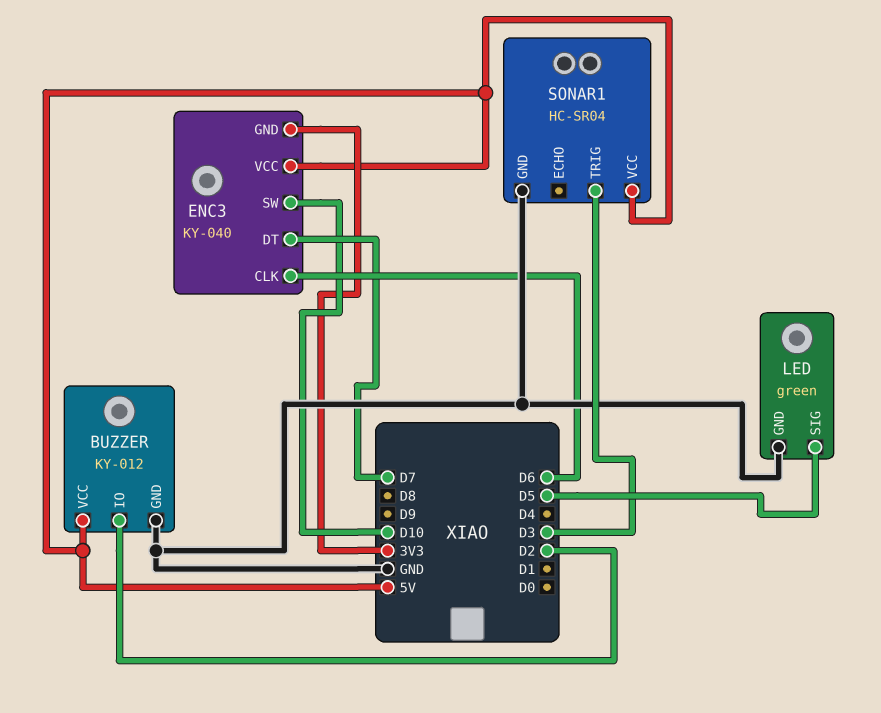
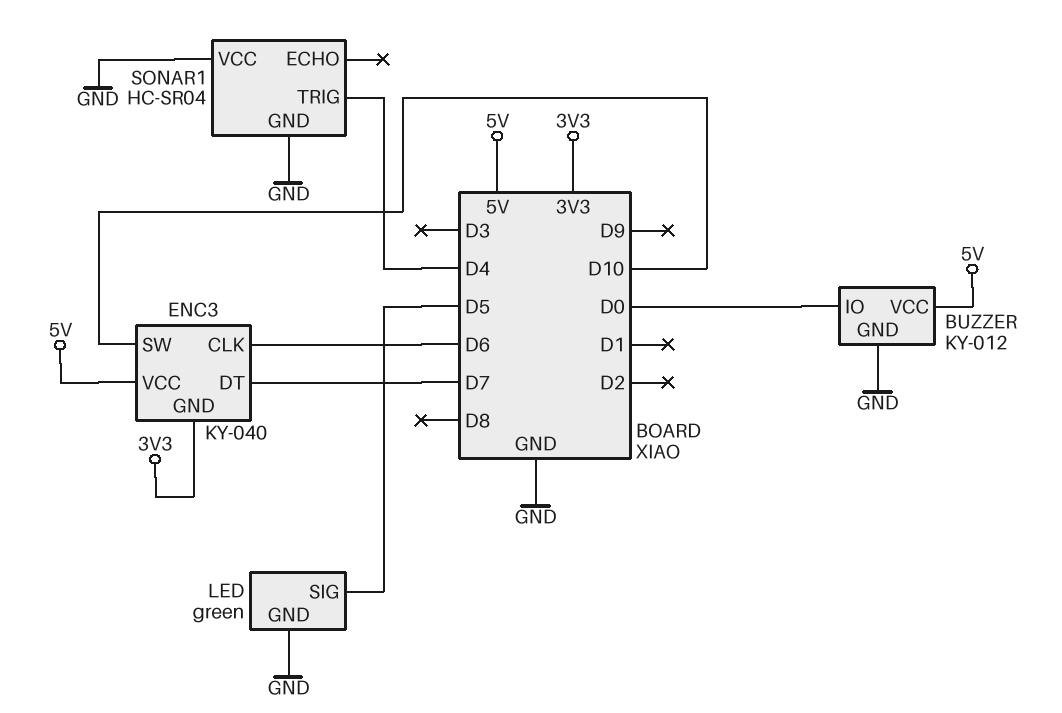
BUZZER pin IO: D2 -> D0
SONAR1 pin TRIG: D3 -> D4
SONAR1 pin VCC: 5V -> GND

